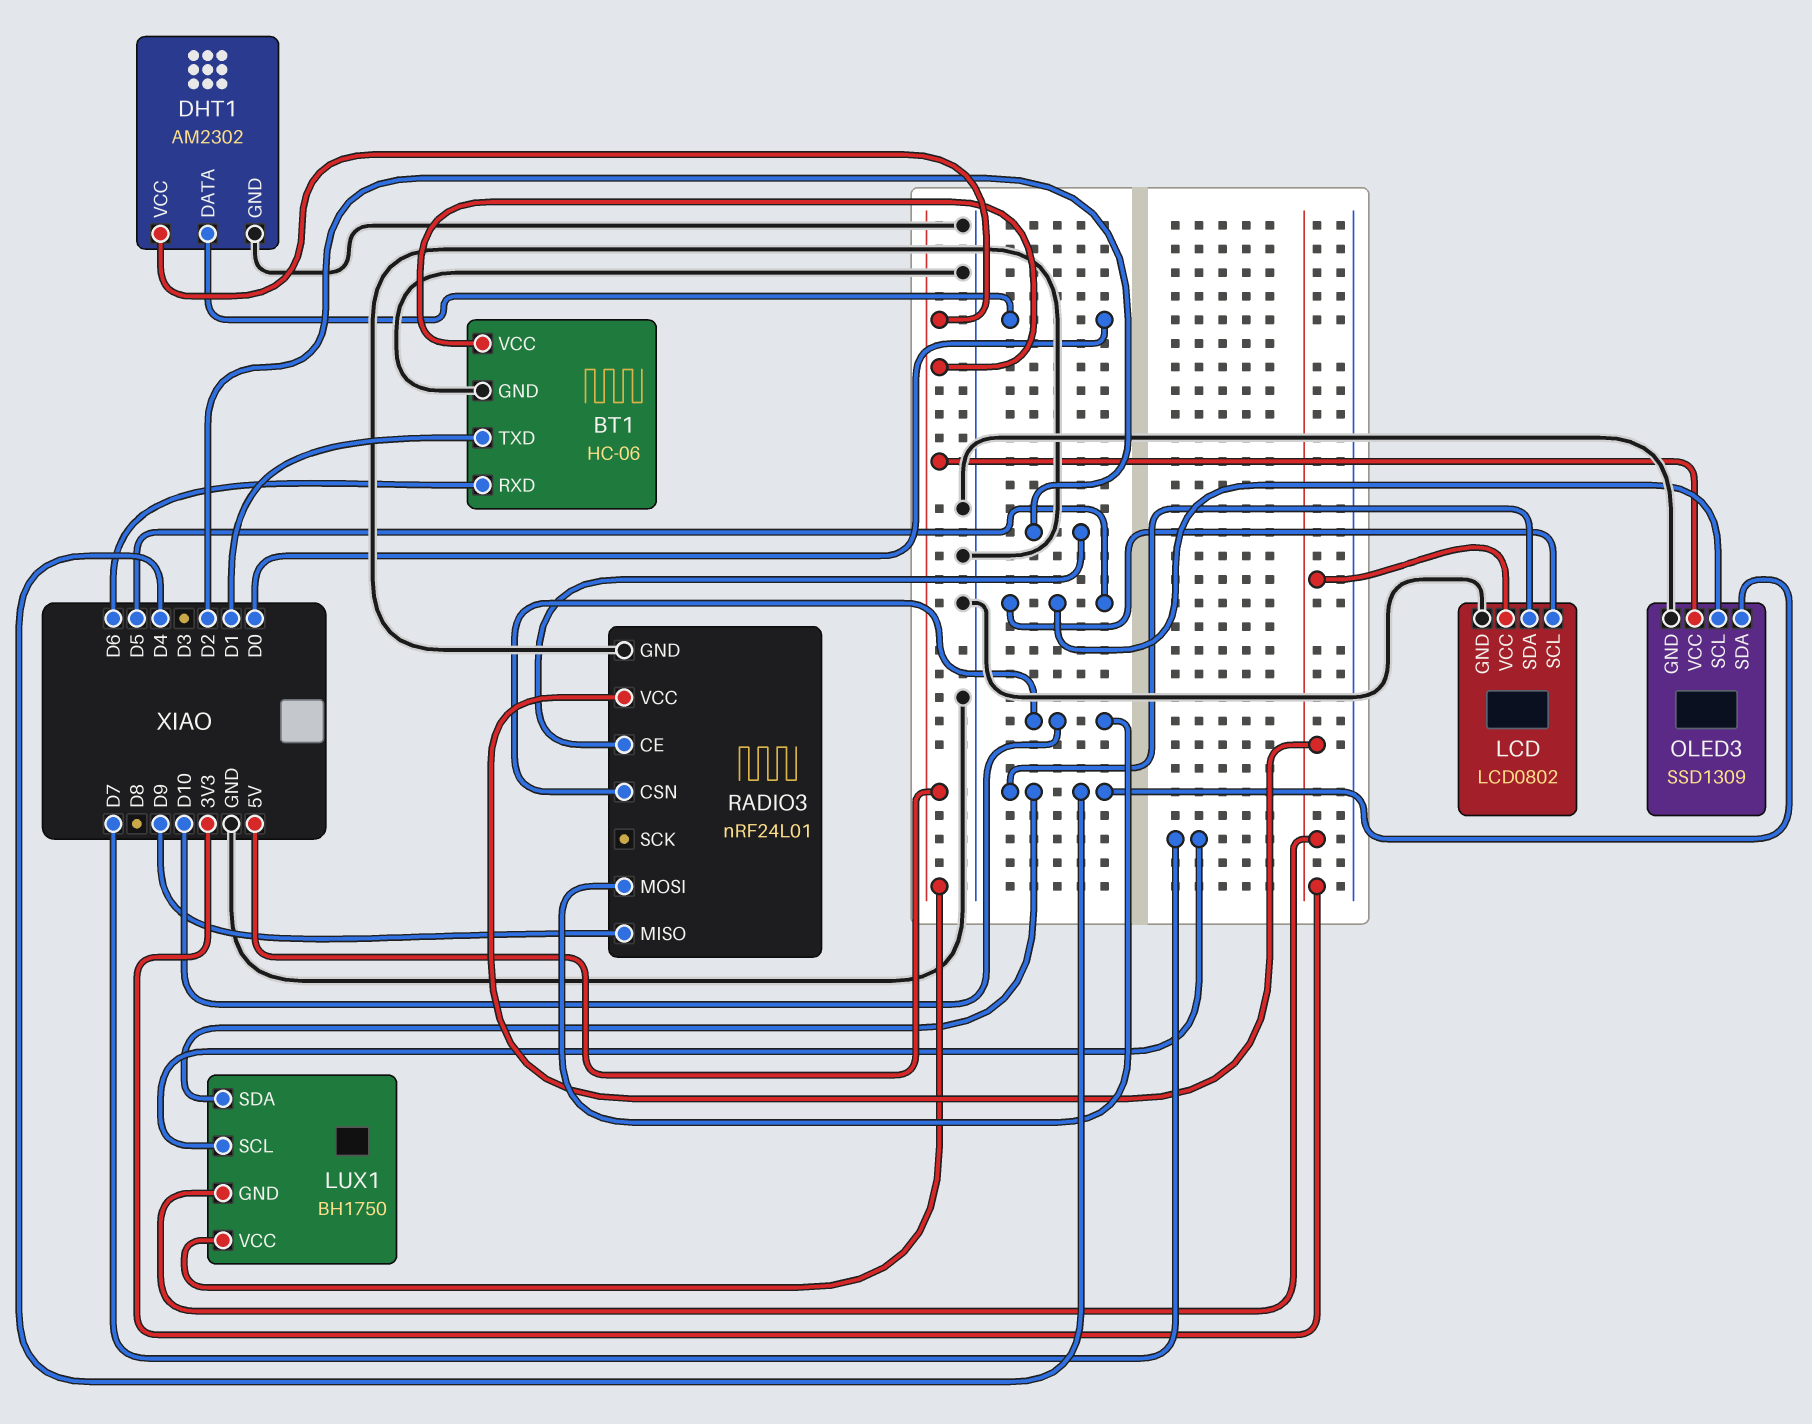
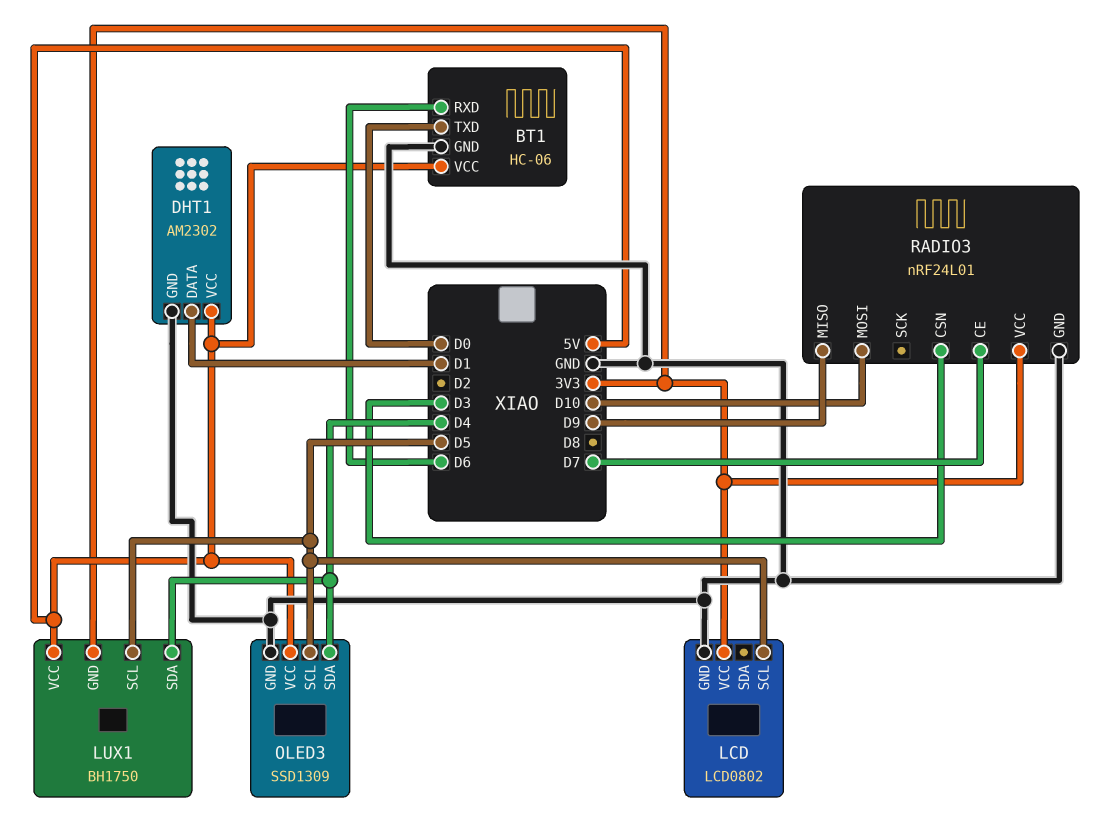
BT1 pin TXD: D1 -> D0
DHT1 pin DATA: D0 -> D1
LCD pin SDA: D4 -> none
LUX1 pin SCL: D7 -> D5
RADIO3 pin CE: D2 -> D7
RADIO3 pin CSN: D10 -> D3

